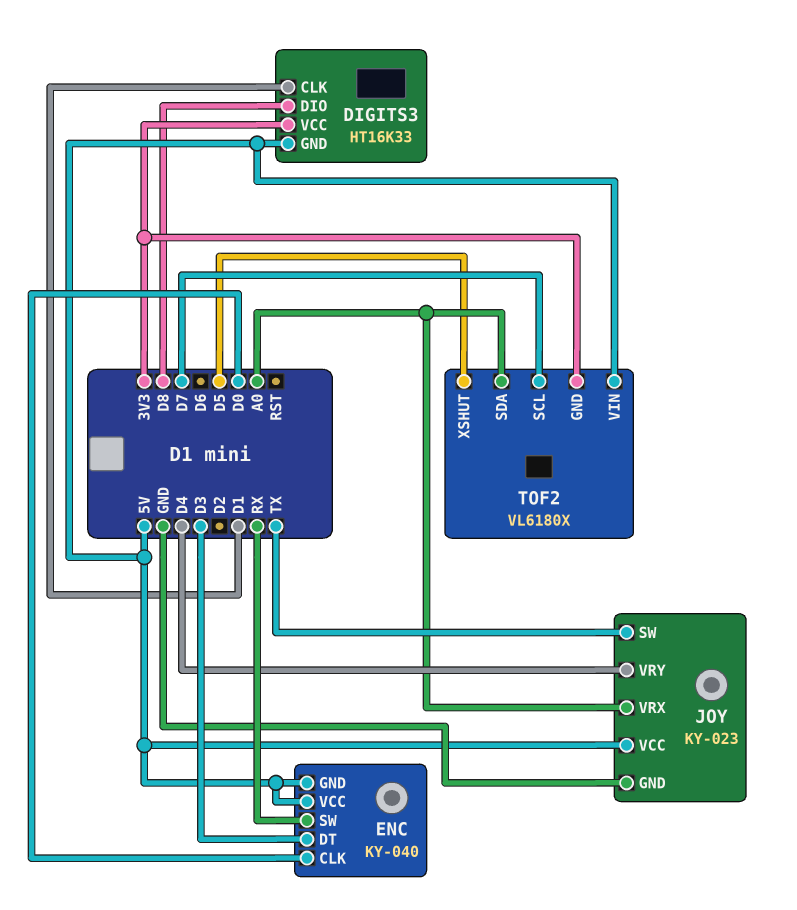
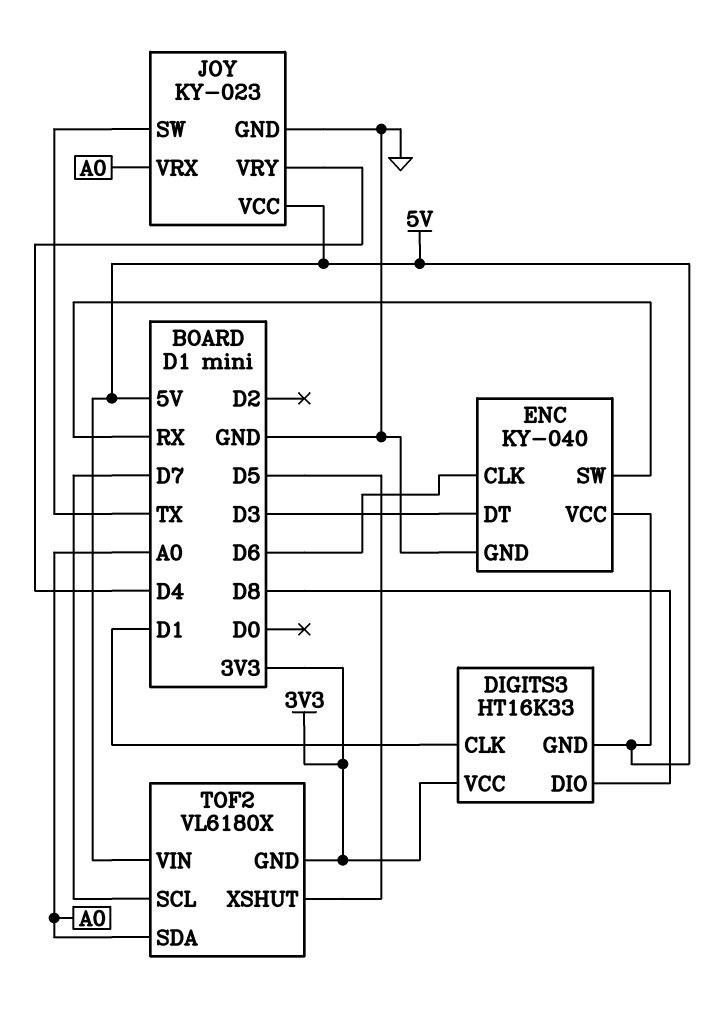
ENC pin CLK: D0 -> D6
ENC pin GND: 5V -> GND

